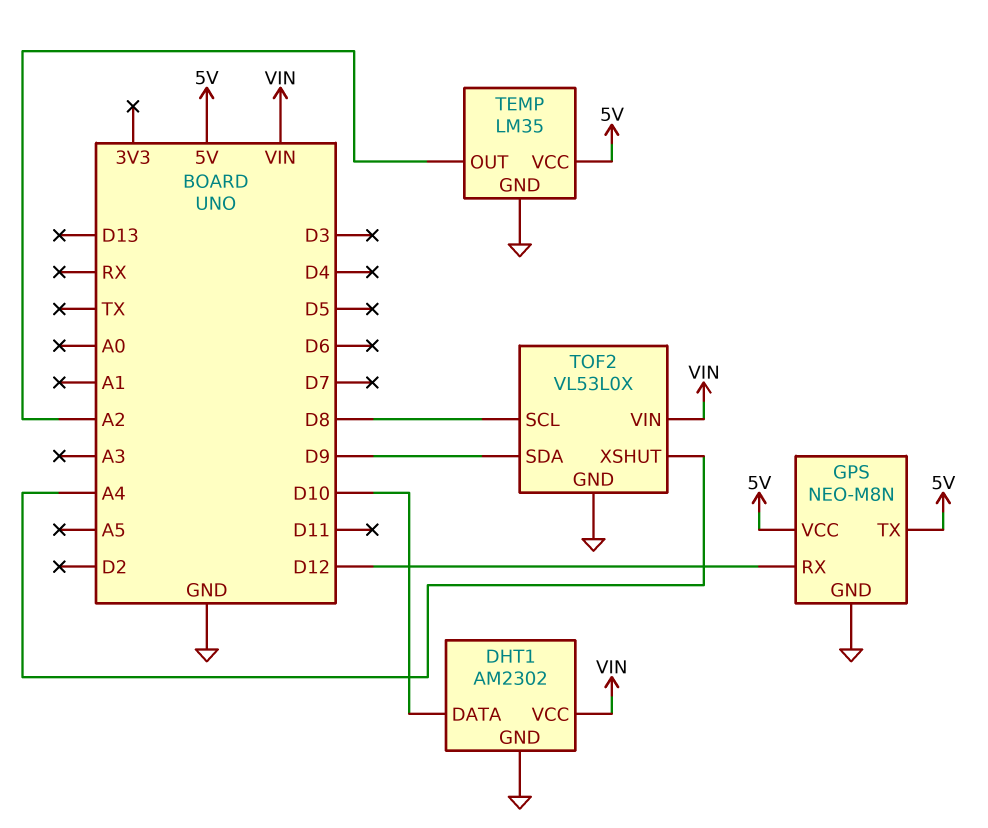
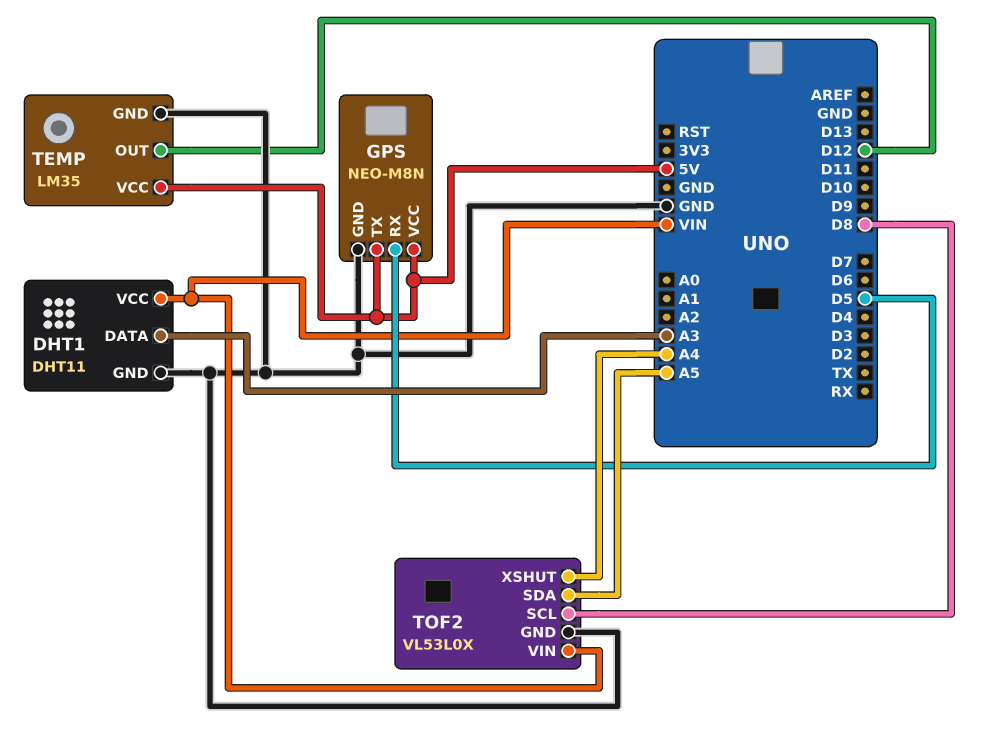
DHT1: AM2302 -> DHT11
DHT1 pin DATA: D10 -> A3
GPS pin RX: D12 -> D5
TEMP pin OUT: A2 -> D12
TOF2 pin SDA: D9 -> A5

